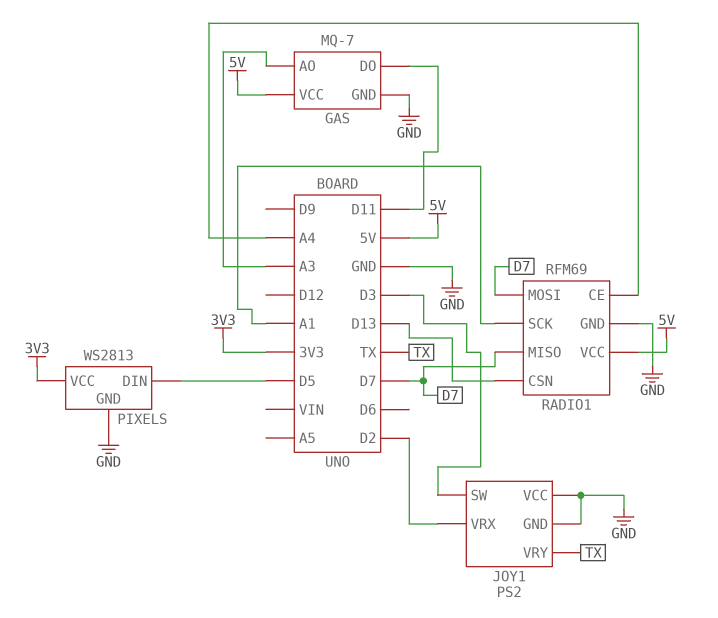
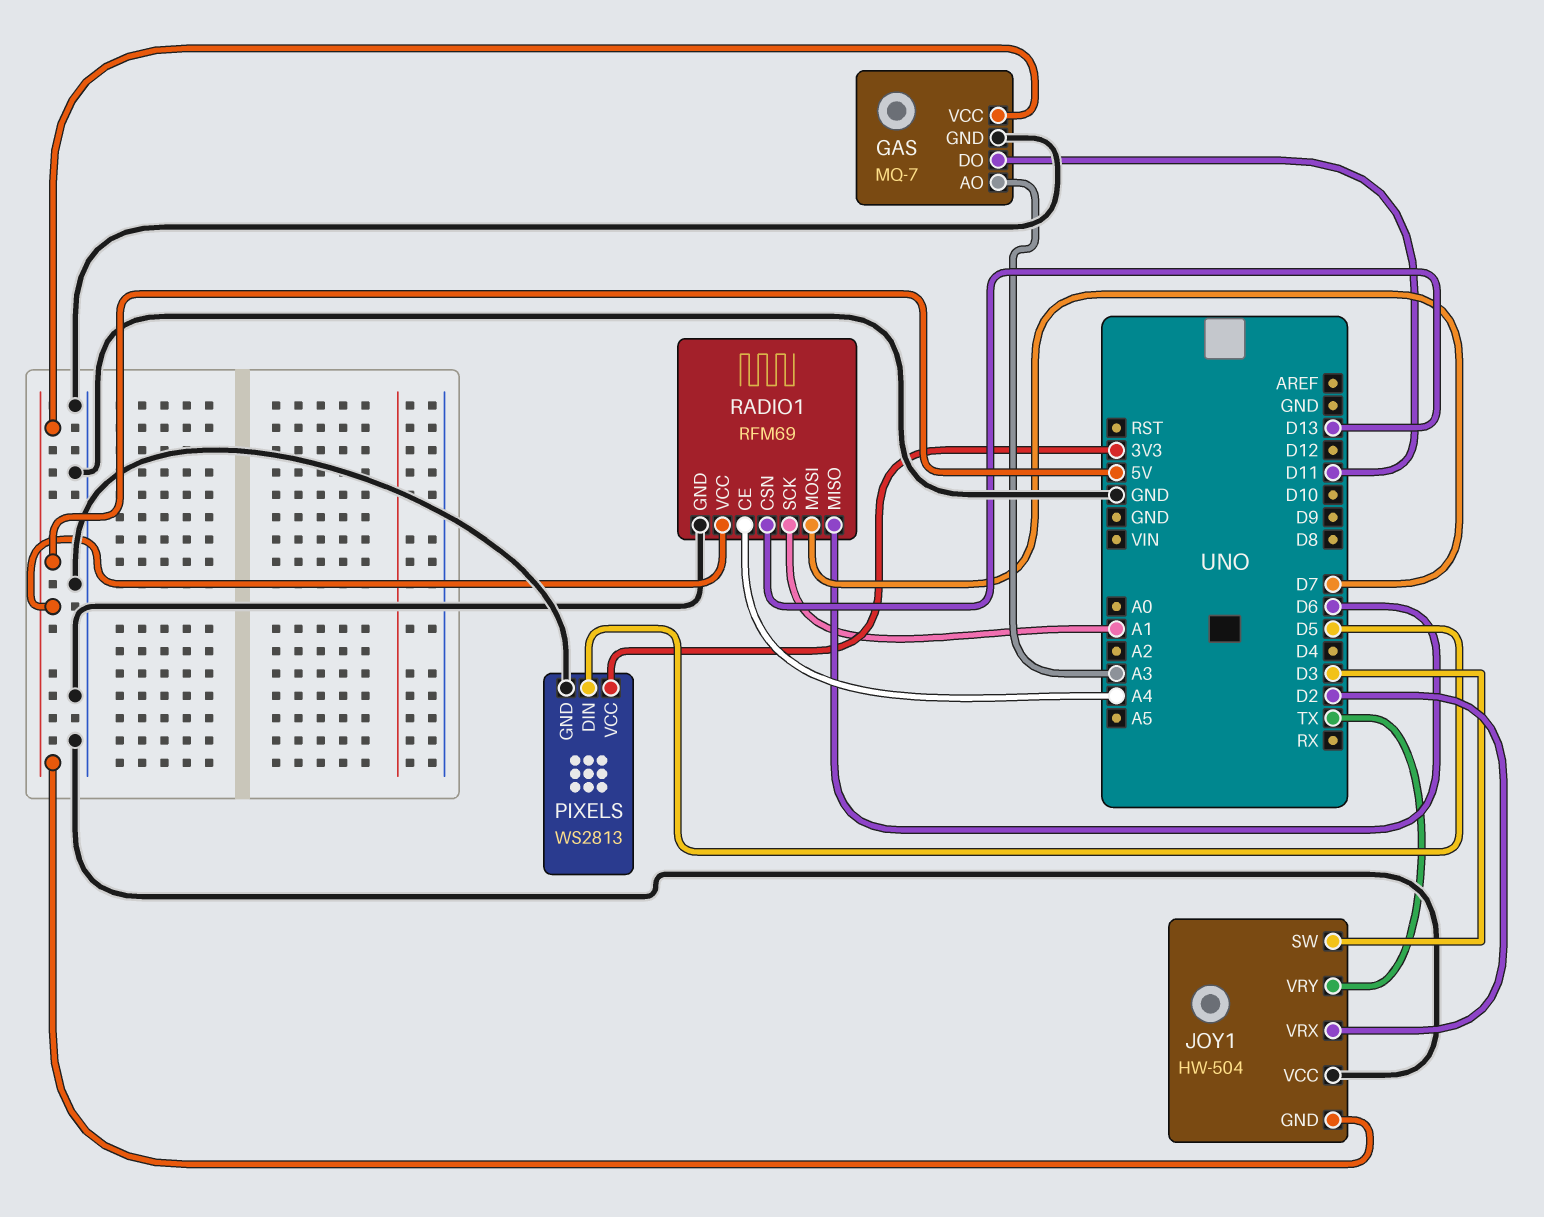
JOY1: PS2 -> HW-504
JOY1 pin GND: GND -> 5V
RADIO1 pin MISO: D7 -> D6

